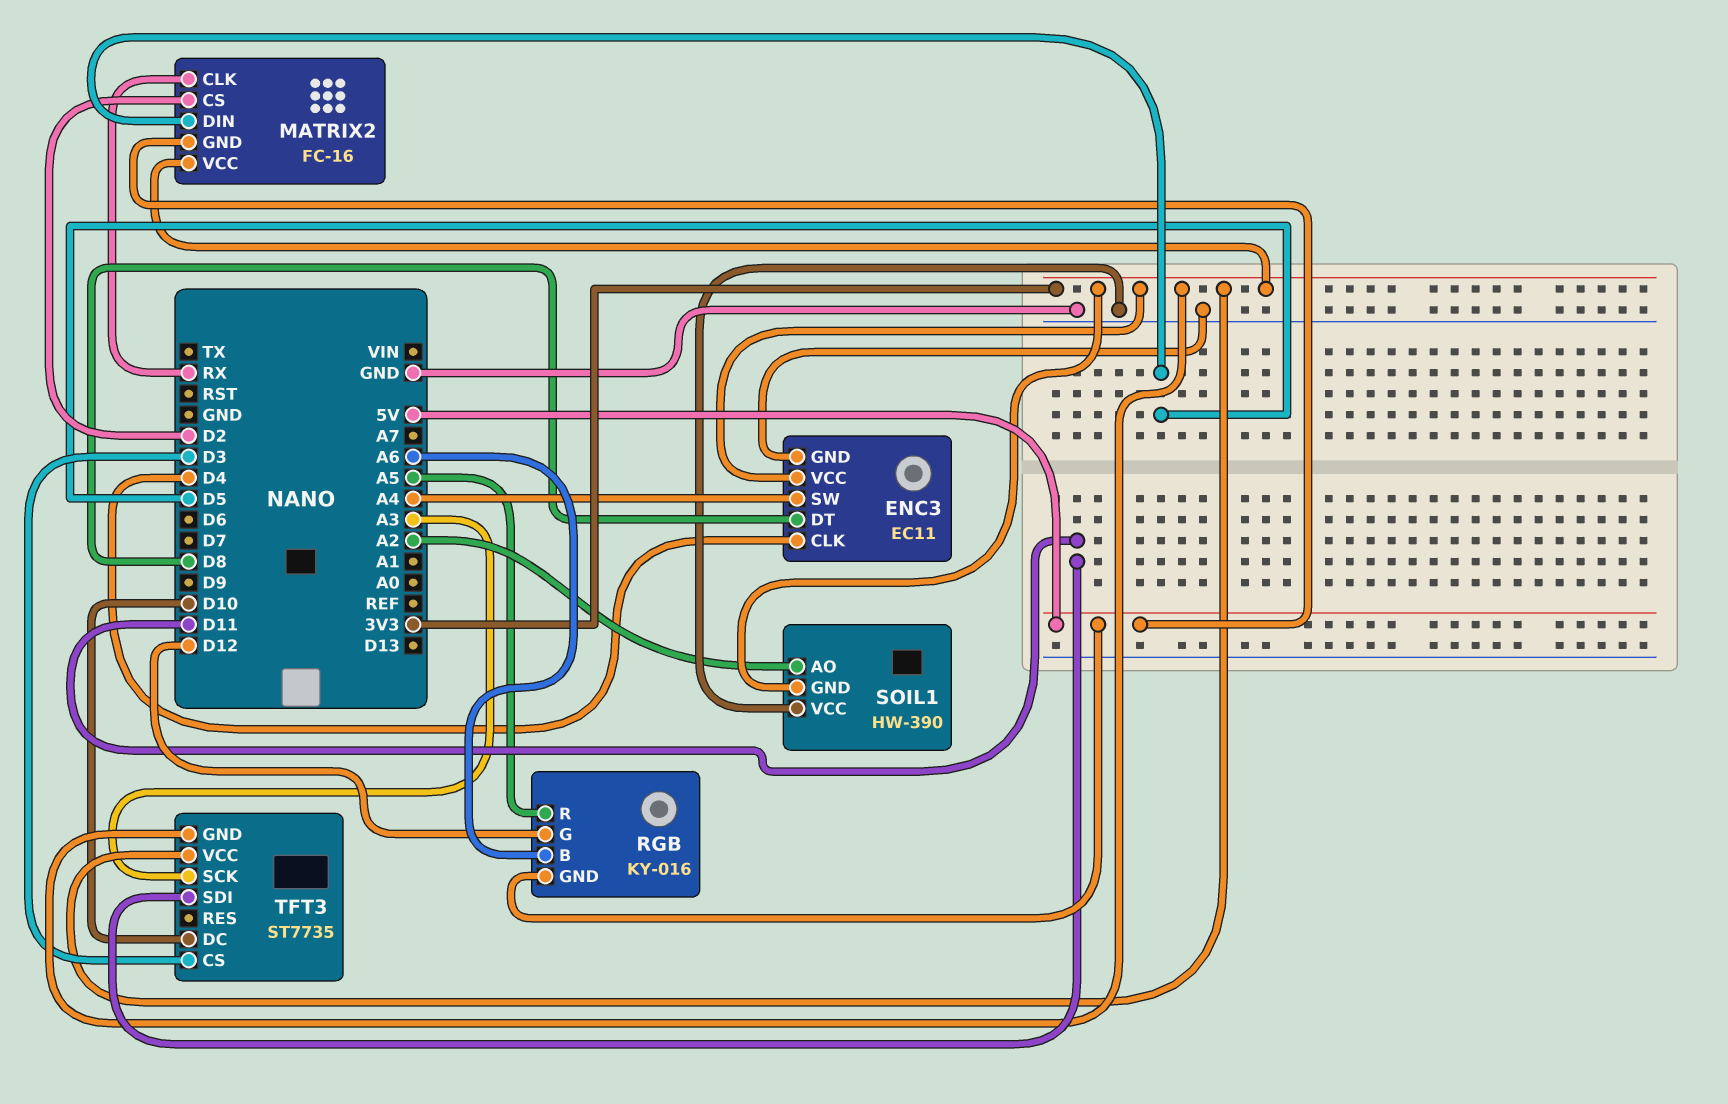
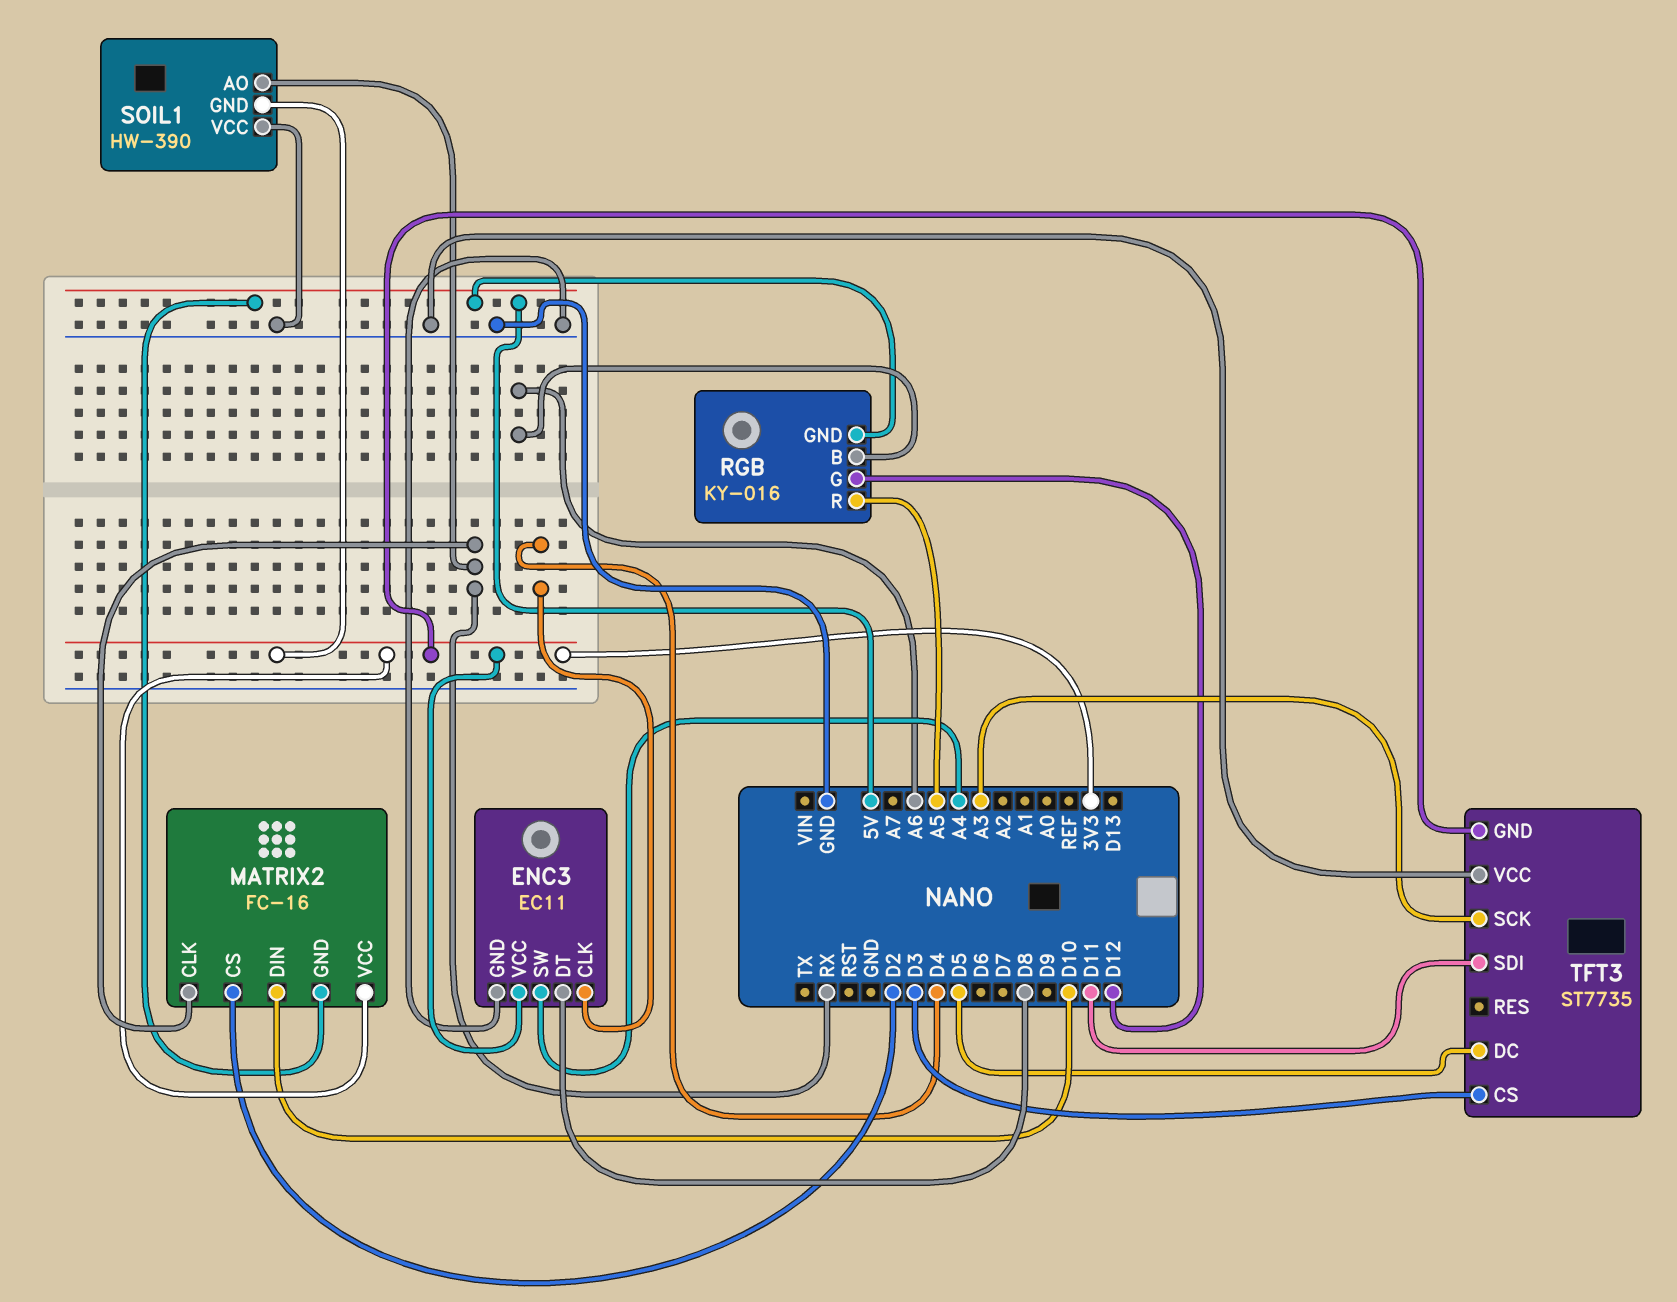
MATRIX2 pin DIN: D5 -> D10
SOIL1 pin AO: A2 -> RX
TFT3 pin DC: D10 -> D5
TFT3 pin VCC: 3V3 -> GND

